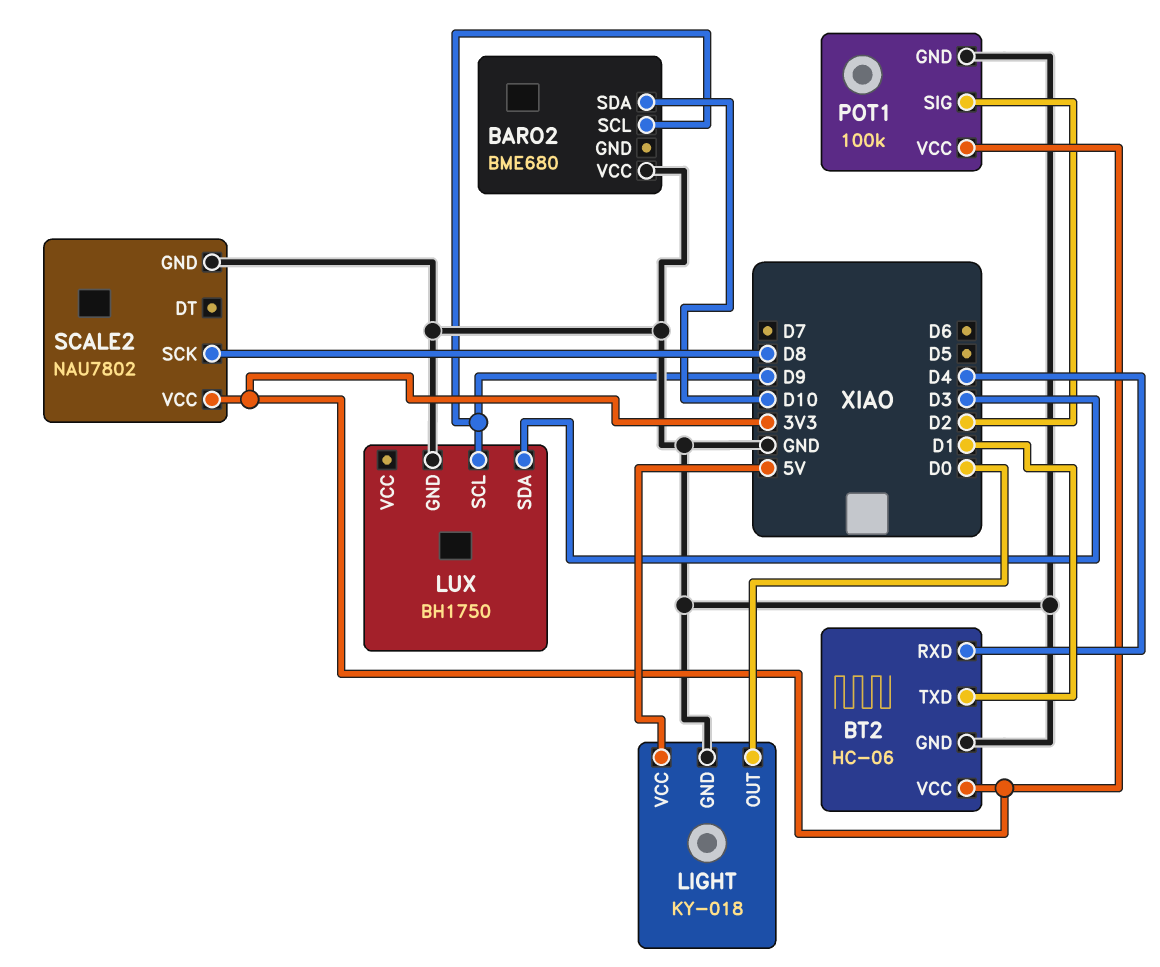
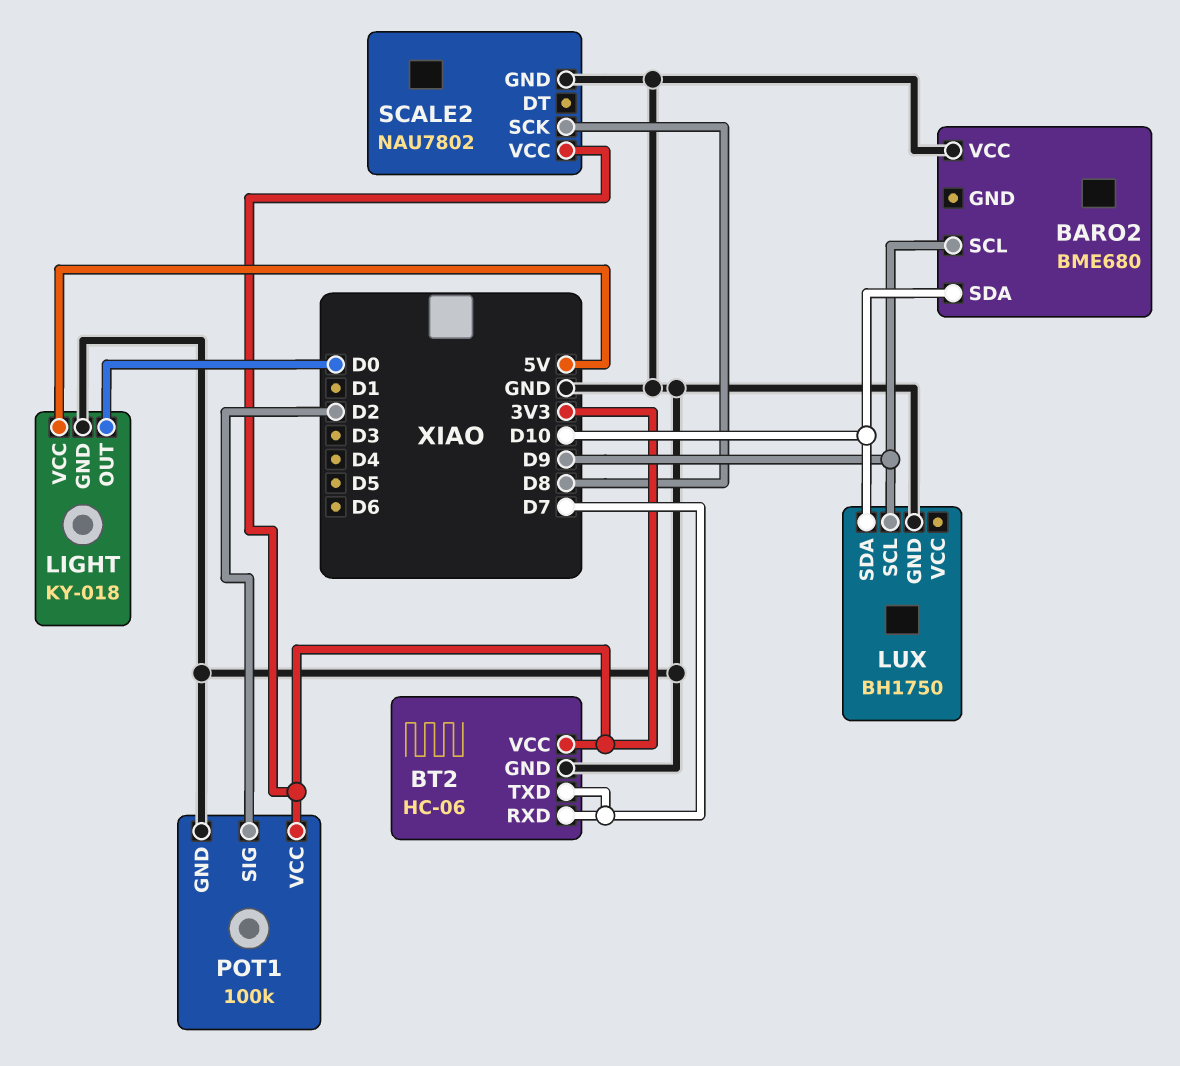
BT2 pin RXD: D4 -> D7
BT2 pin TXD: D1 -> D7
LUX pin SDA: D3 -> D10

